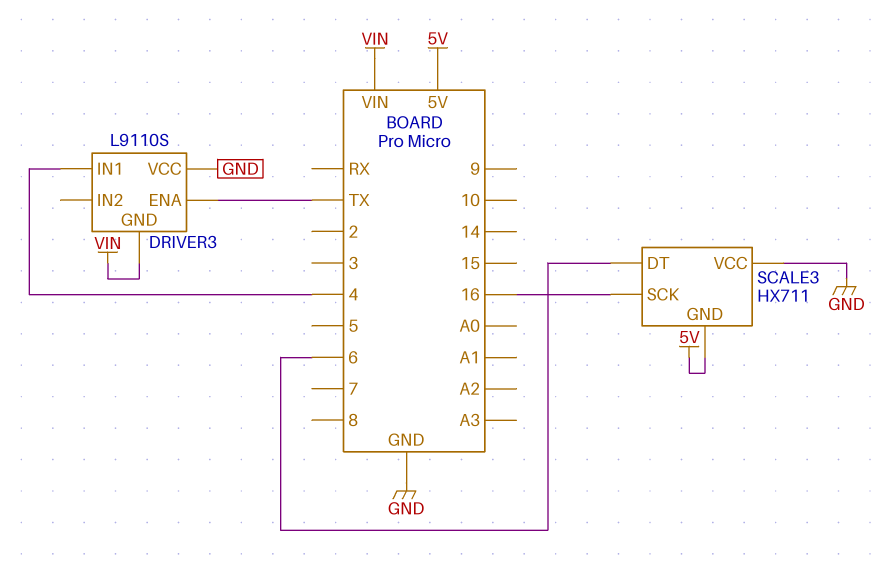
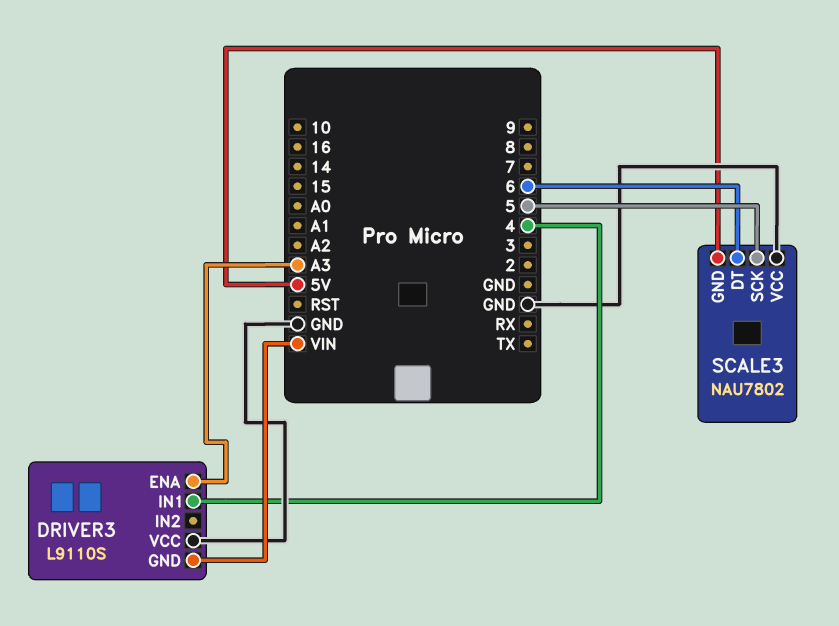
DRIVER3 pin ENA: TX -> A3
SCALE3: HX711 -> NAU7802
SCALE3 pin SCK: 16 -> 5

